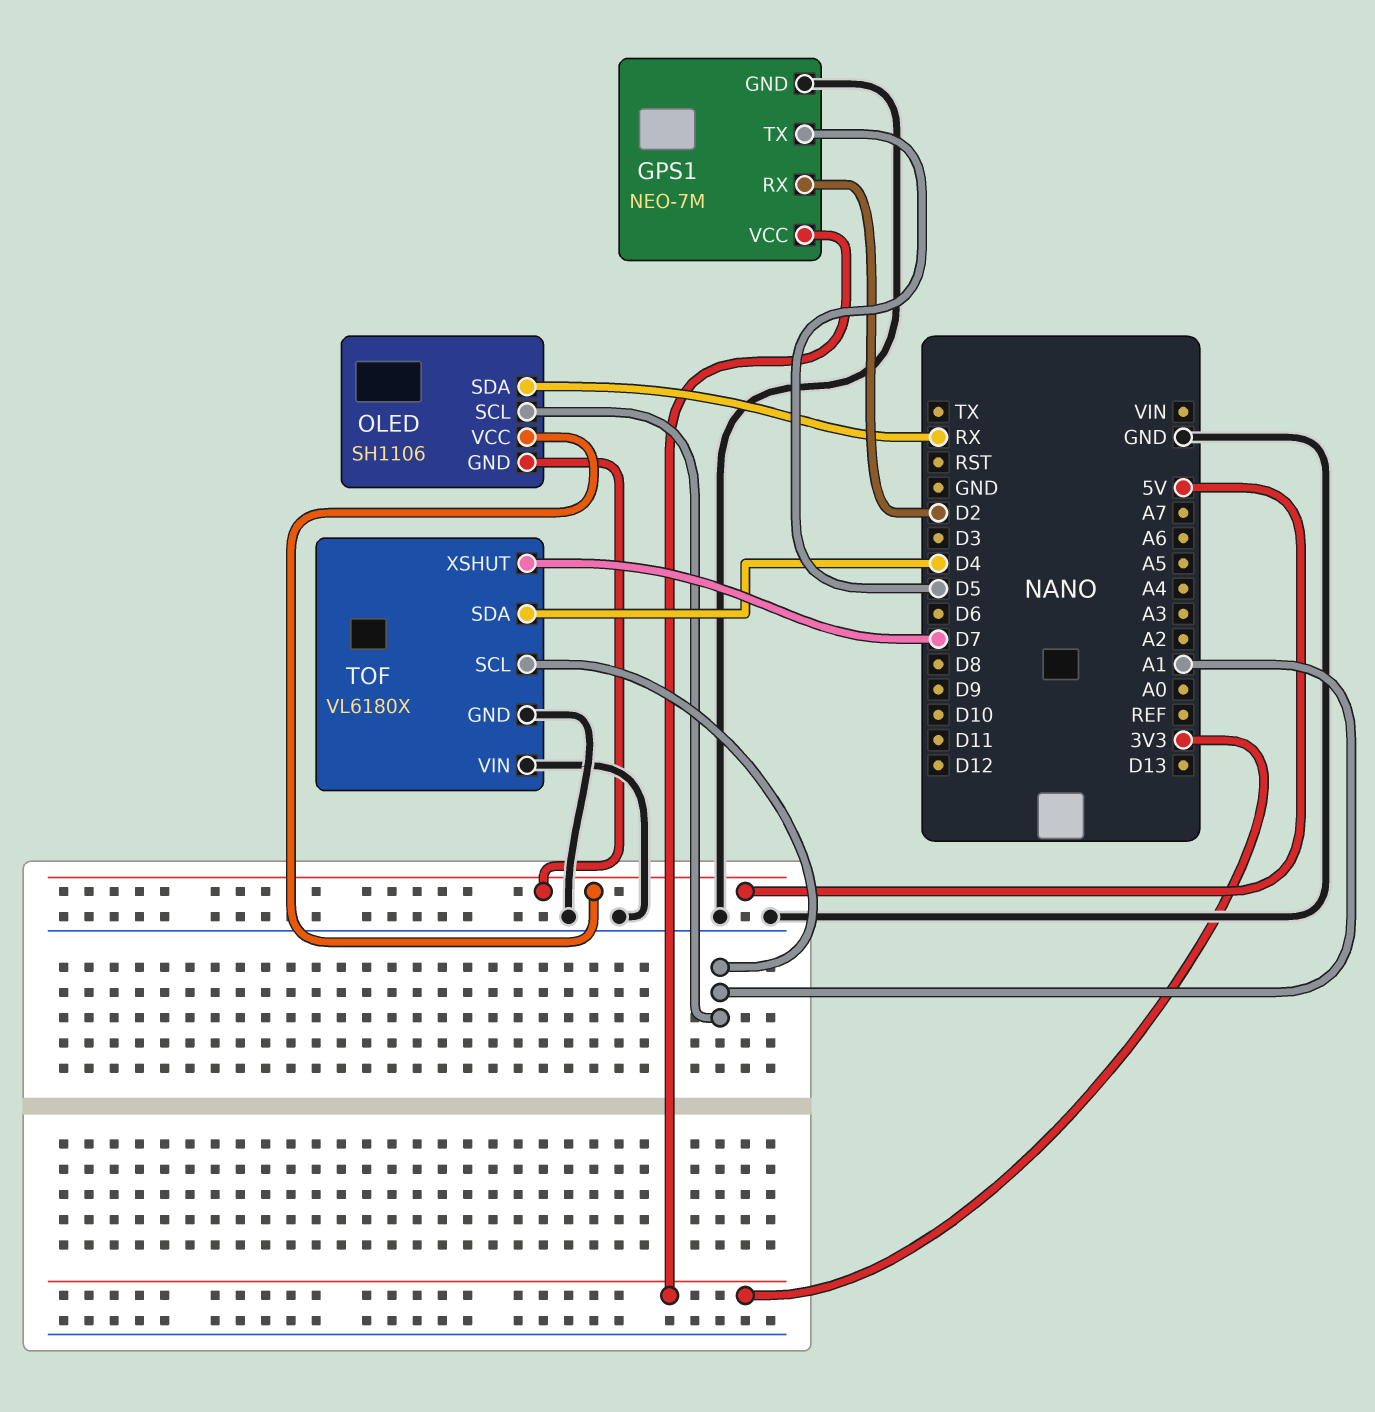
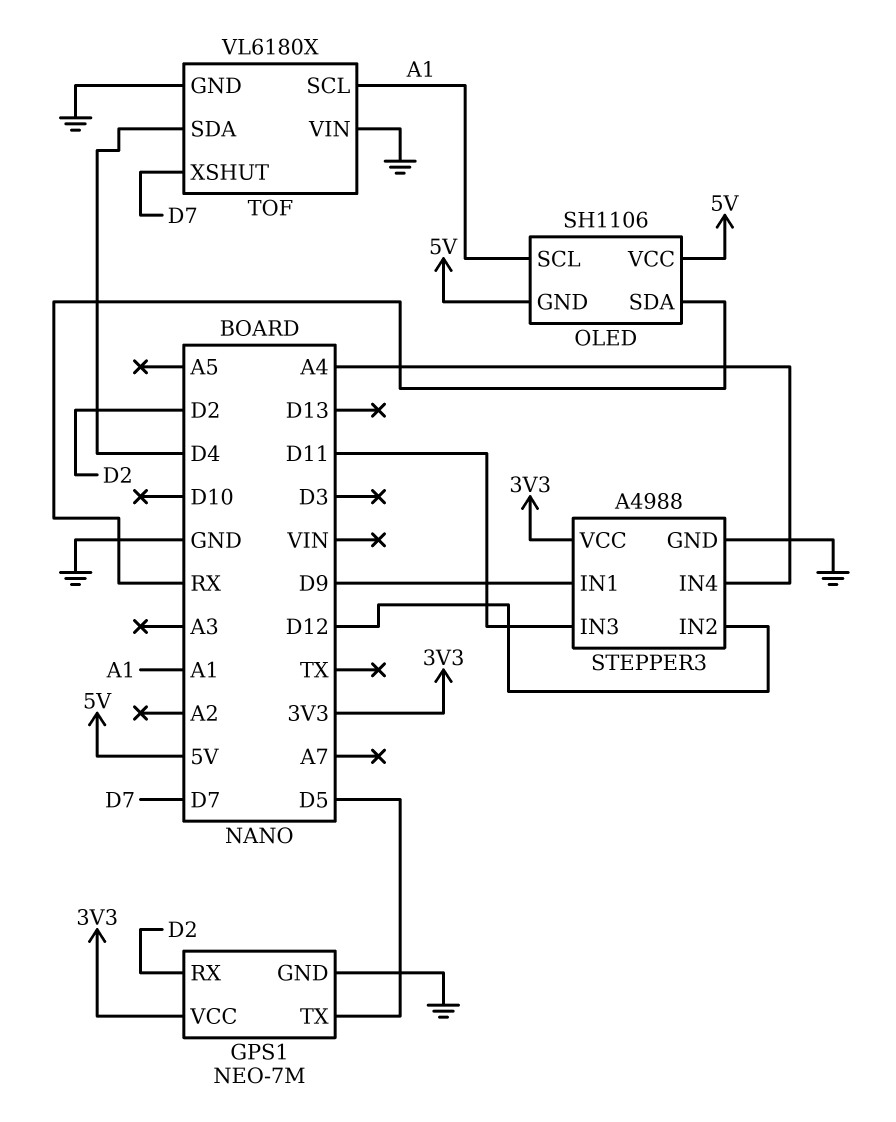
STEPPER3: none -> A4988
STEPPER3 pin GND: none -> GND
STEPPER3 pin IN1: none -> D9
STEPPER3 pin IN2: none -> D12
STEPPER3 pin IN3: none -> D11
STEPPER3 pin IN4: none -> A4
STEPPER3 pin VCC: none -> 3V3

